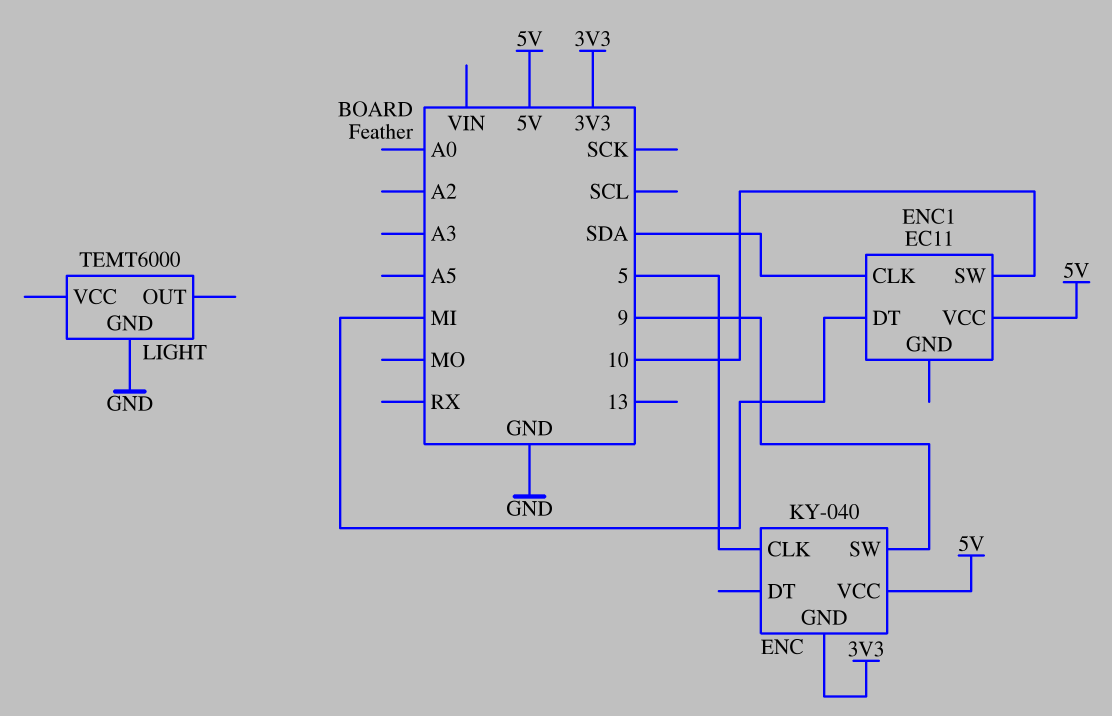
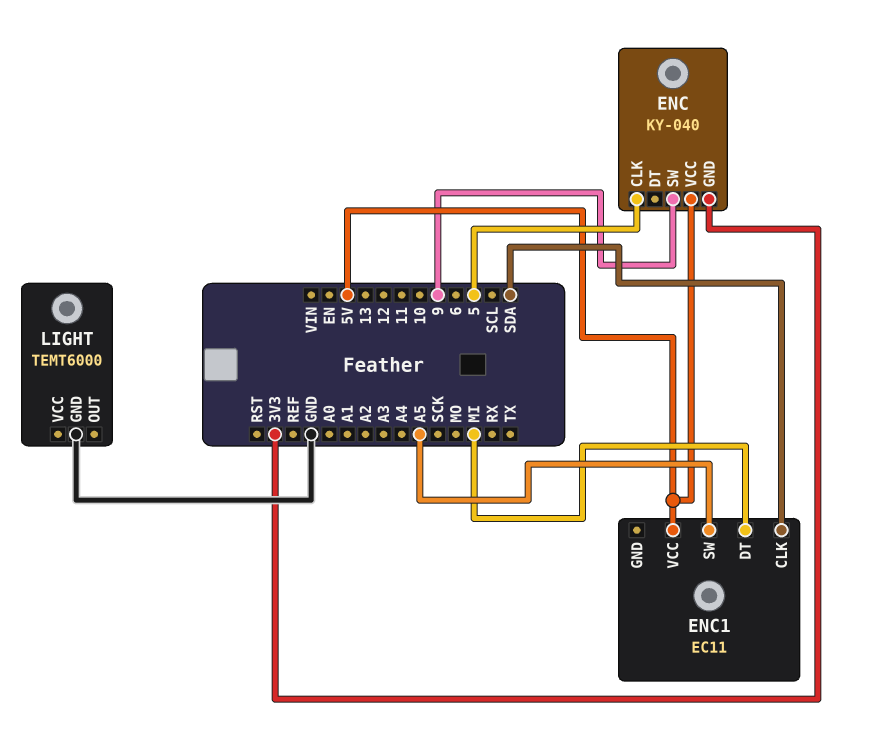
ENC1 pin SW: 10 -> A5

